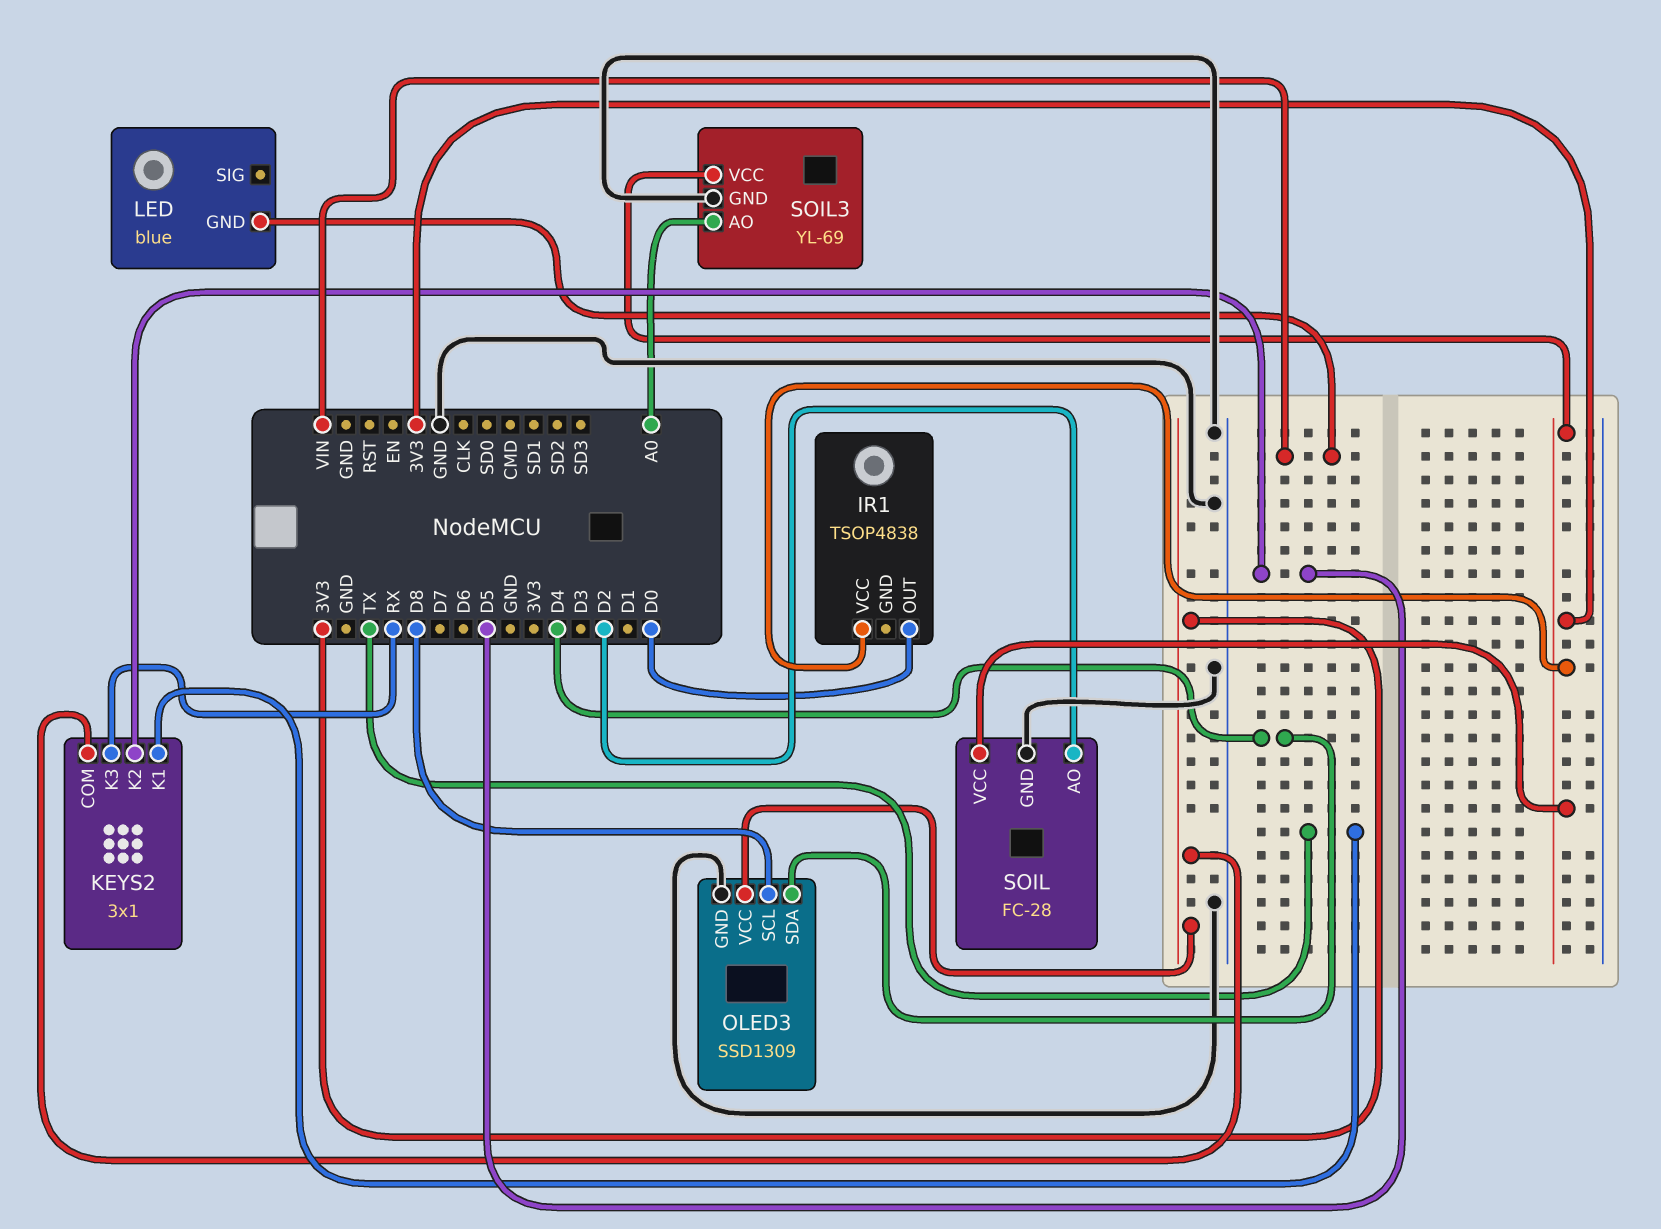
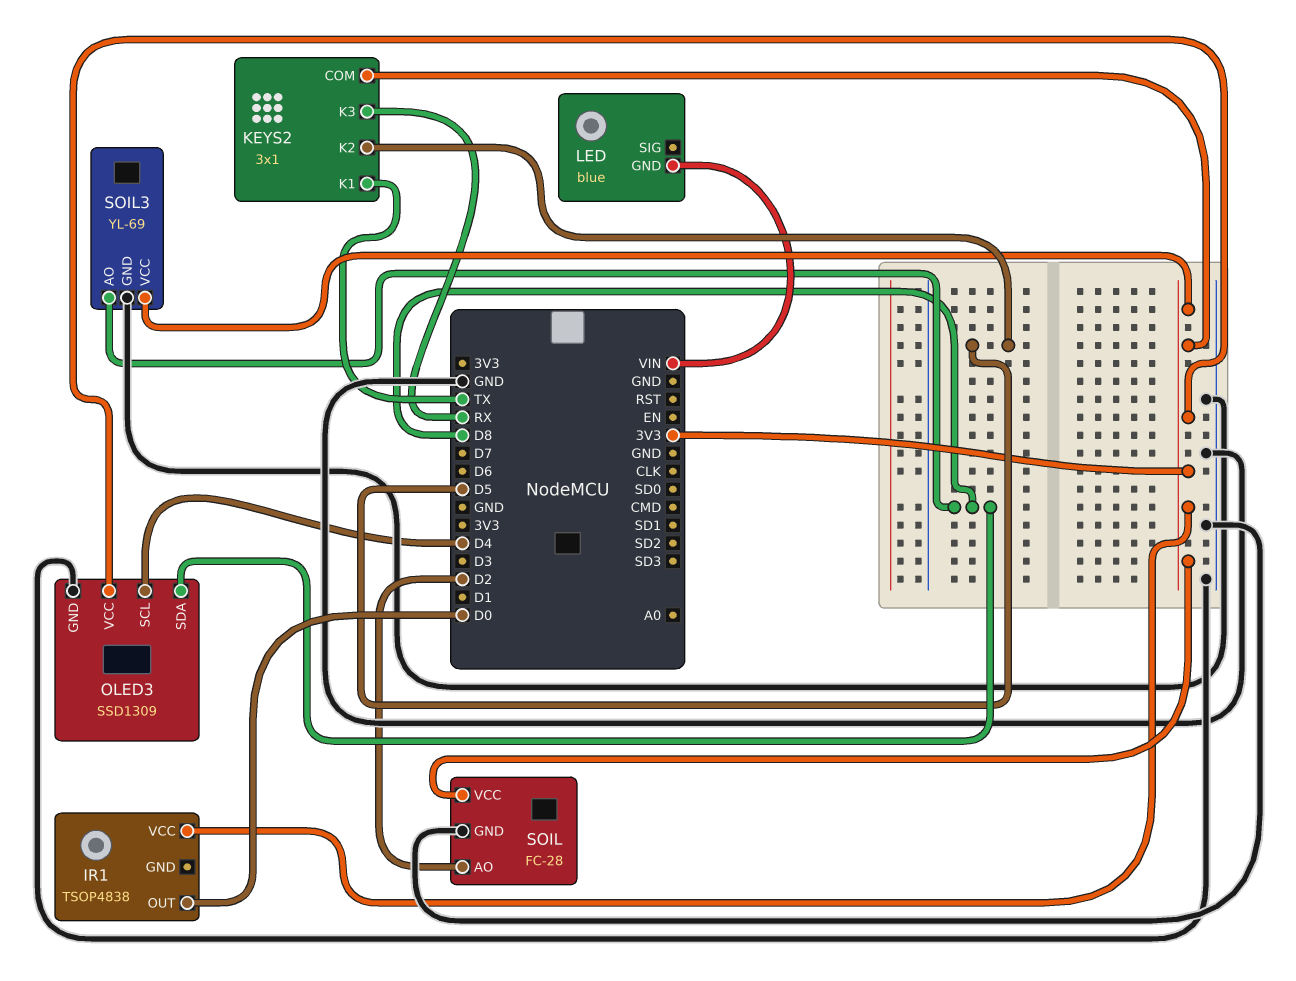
OLED3 pin SCL: D8 -> D4
OLED3 pin SDA: D4 -> D8
SOIL3 pin AO: A0 -> D8

